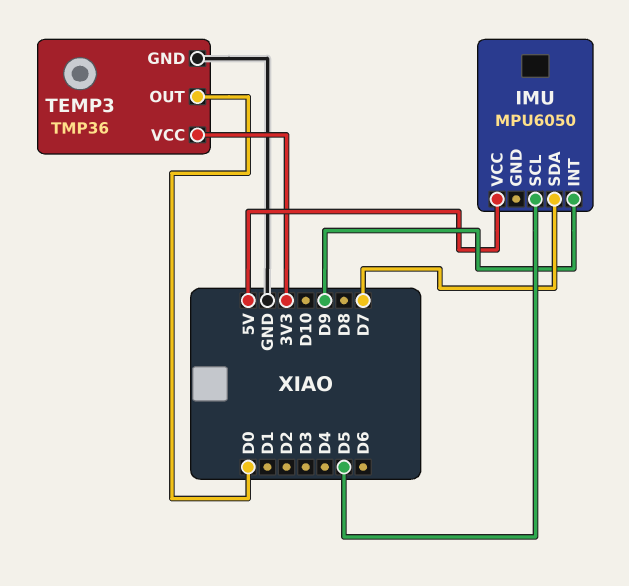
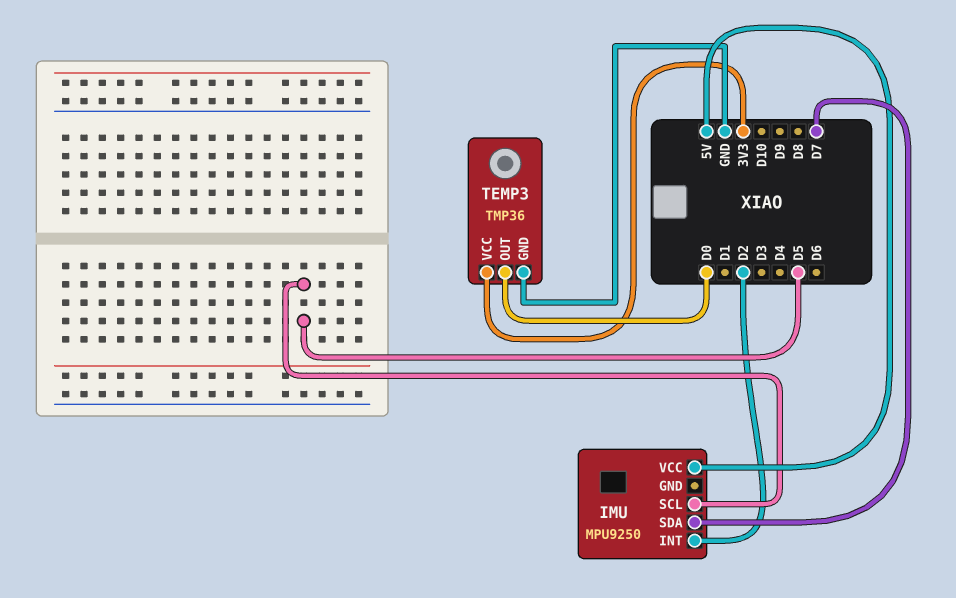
IMU: MPU6050 -> MPU9250
IMU pin INT: D9 -> D2

